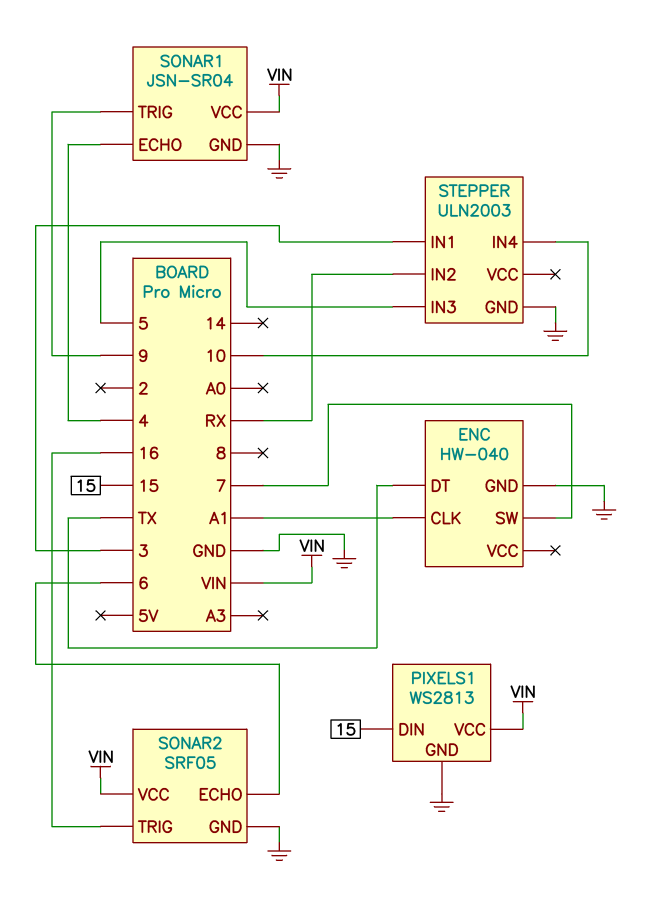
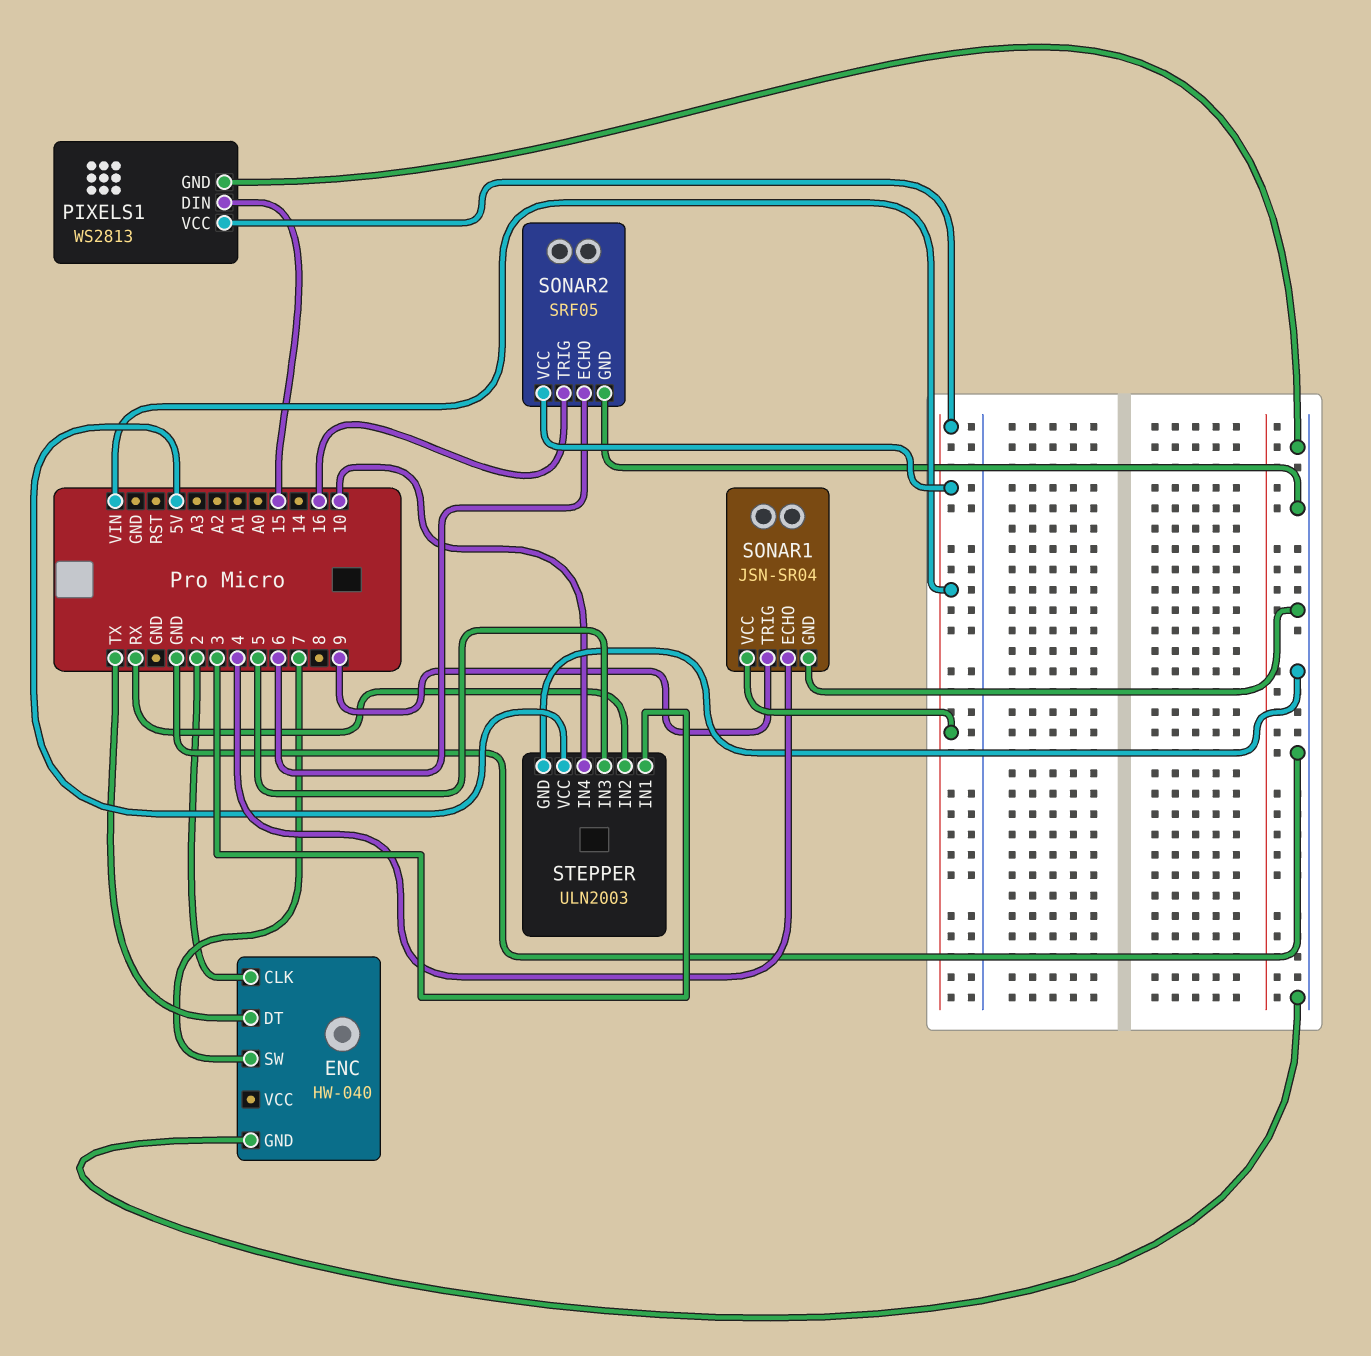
ENC pin CLK: A1 -> 2
STEPPER pin VCC: none -> 5V

